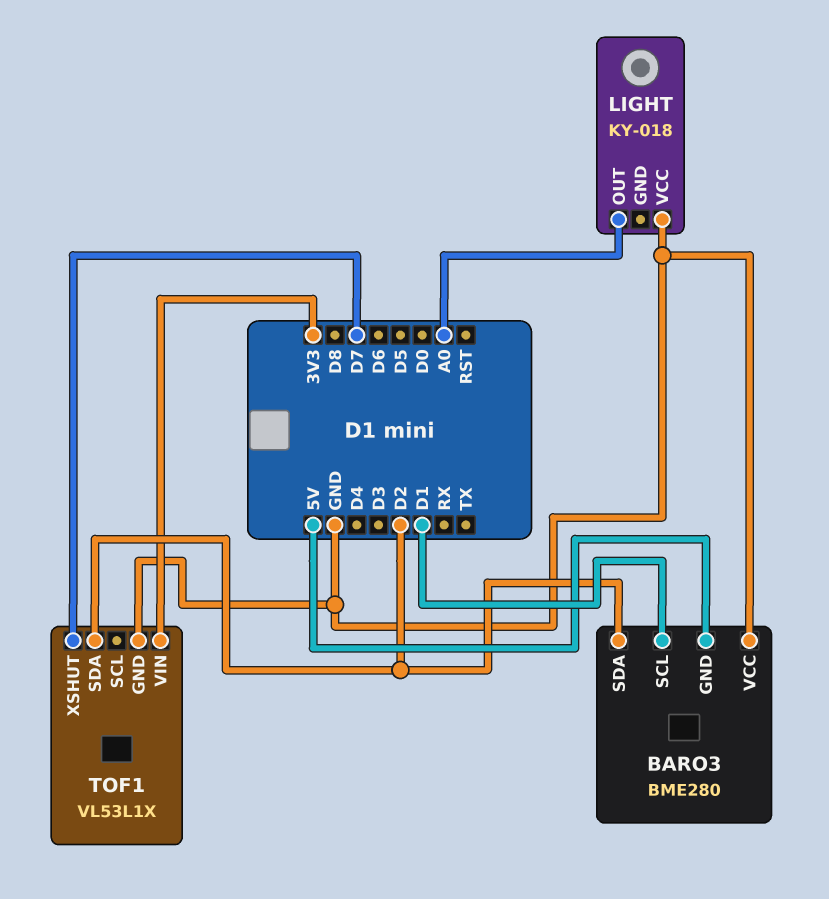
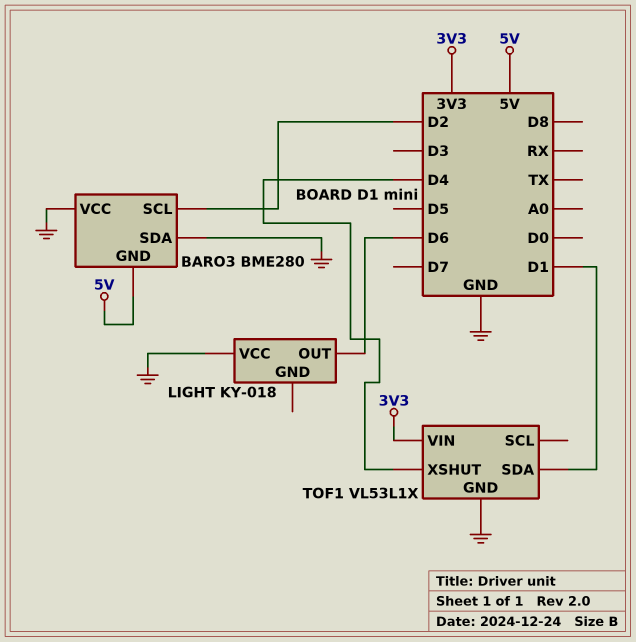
BARO3 pin SCL: D1 -> D2
BARO3 pin SDA: D2 -> GND
LIGHT pin OUT: A0 -> D6
TOF1 pin SDA: D2 -> D1
TOF1 pin XSHUT: D7 -> D4

